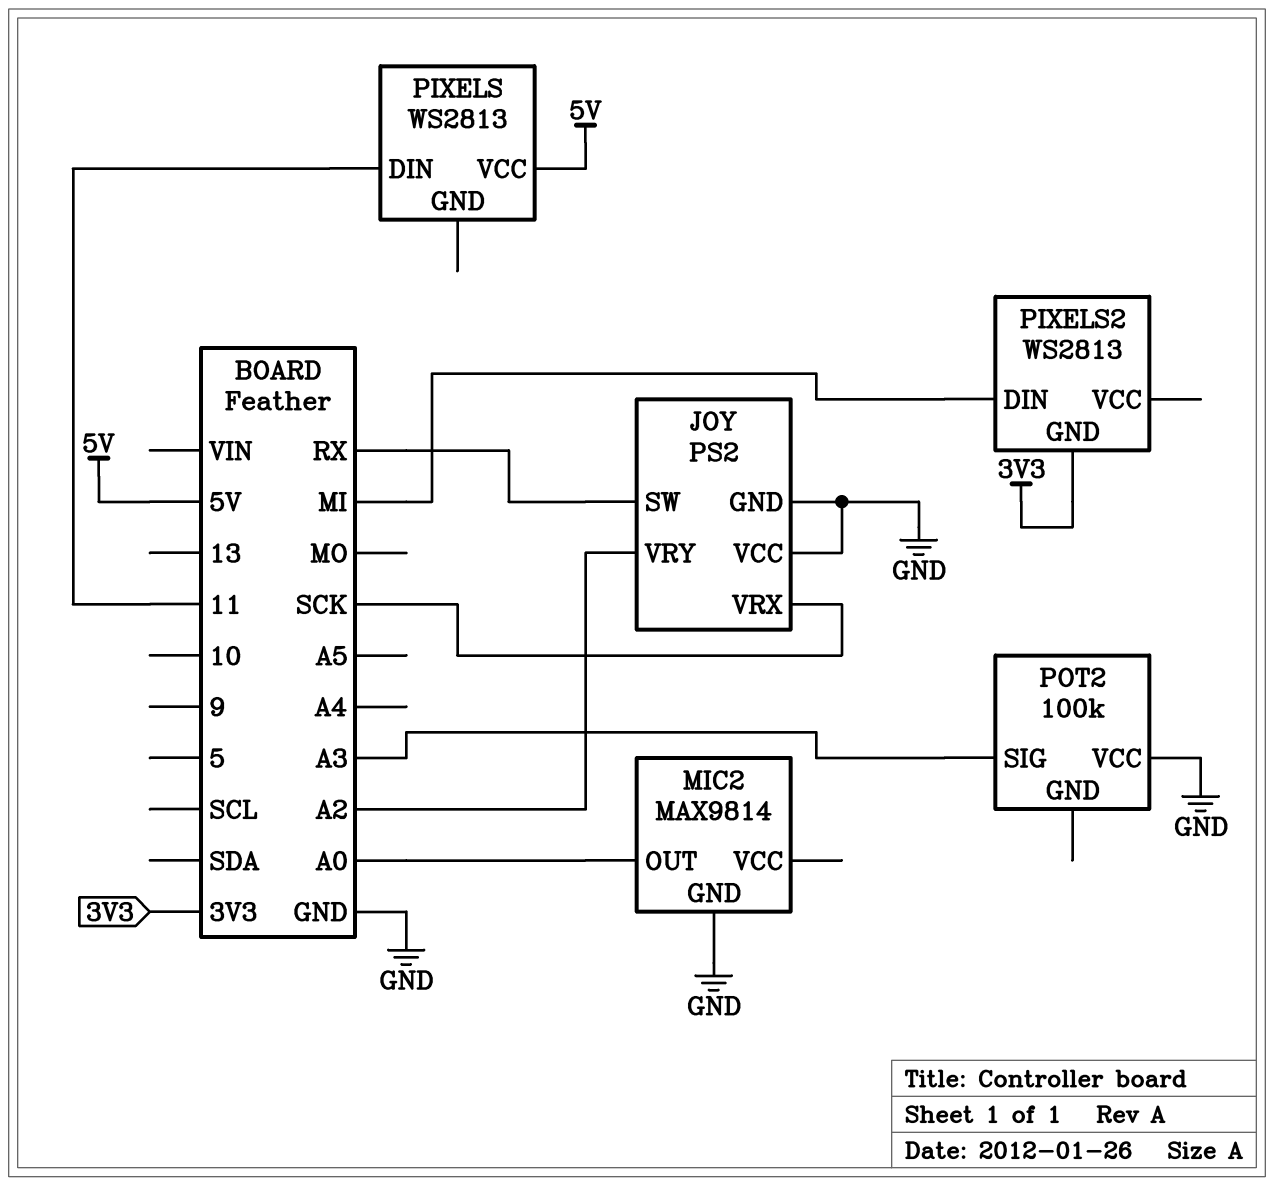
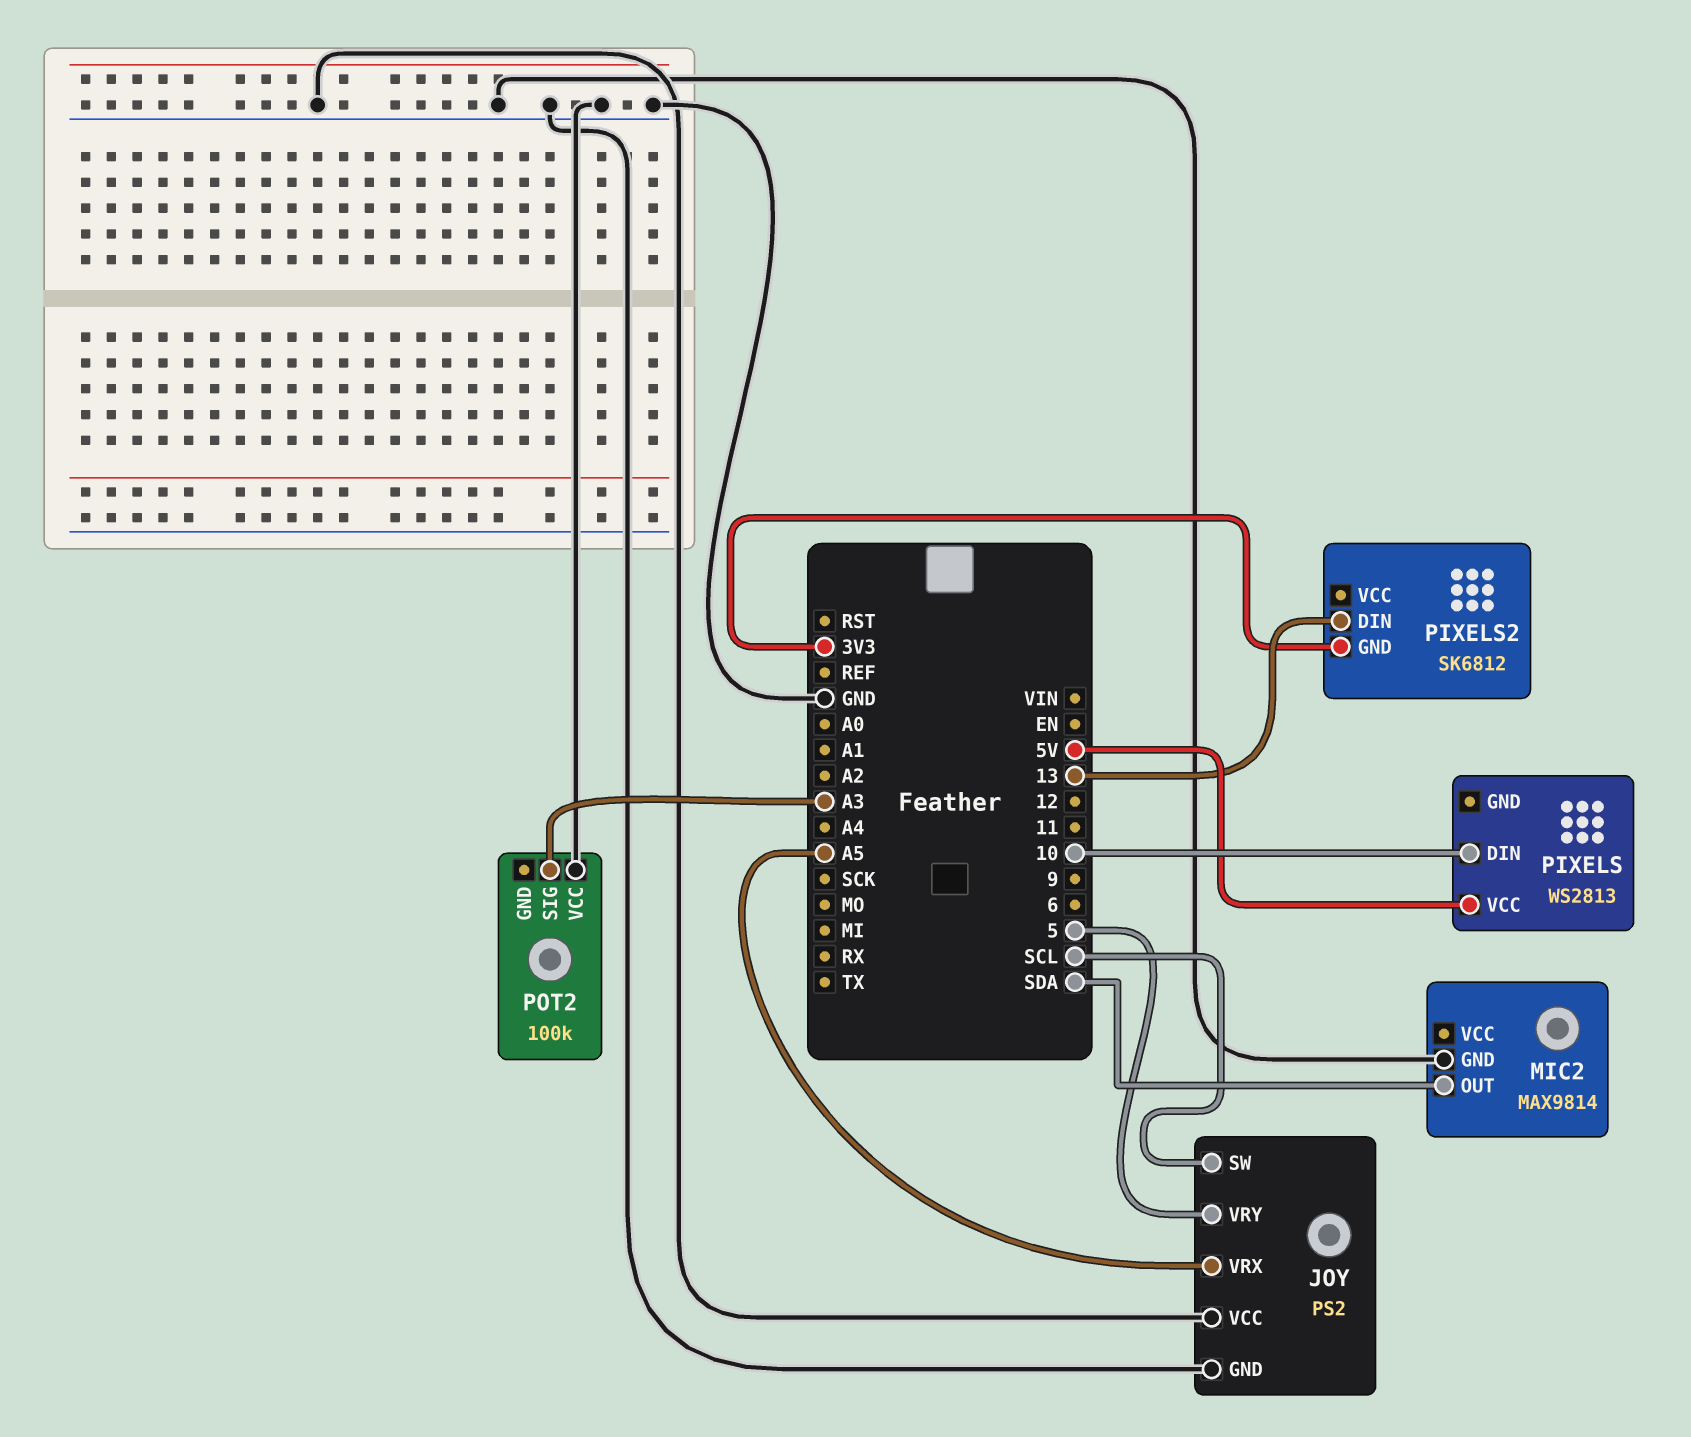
JOY pin SW: RX -> SCL
JOY pin VRX: SCK -> A5
JOY pin VRY: A2 -> 5
MIC2 pin OUT: A0 -> SDA
PIXELS pin DIN: 11 -> 10
PIXELS2: WS2813 -> SK6812
PIXELS2 pin DIN: MI -> 13

